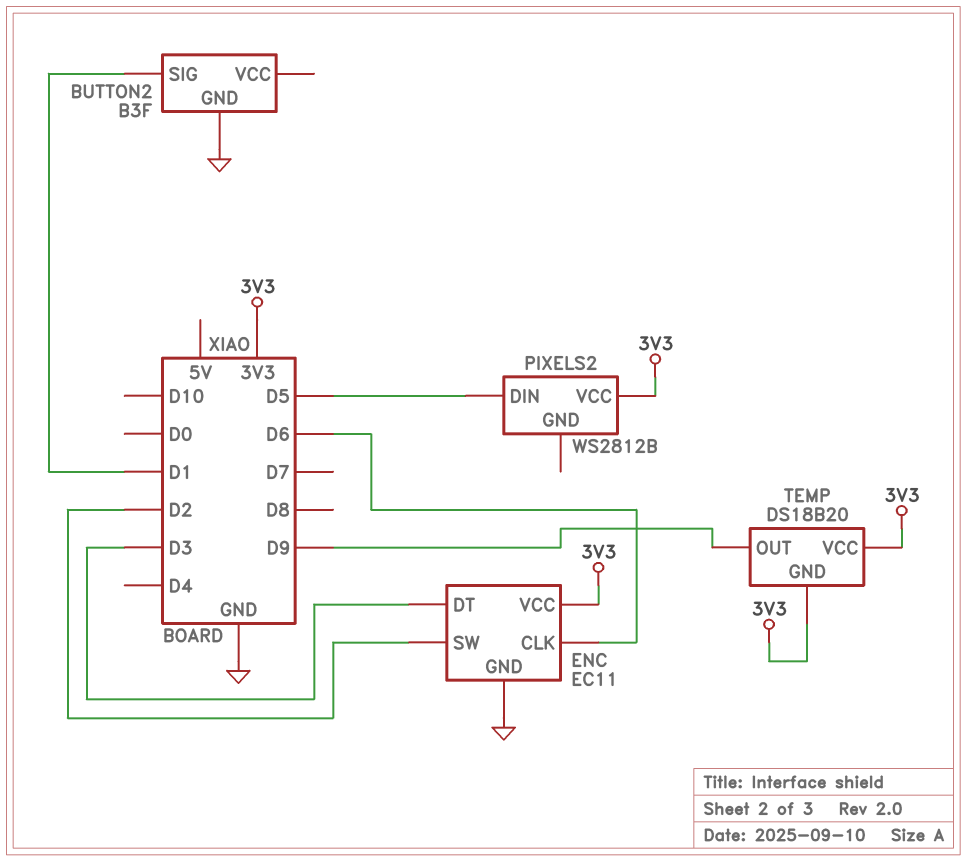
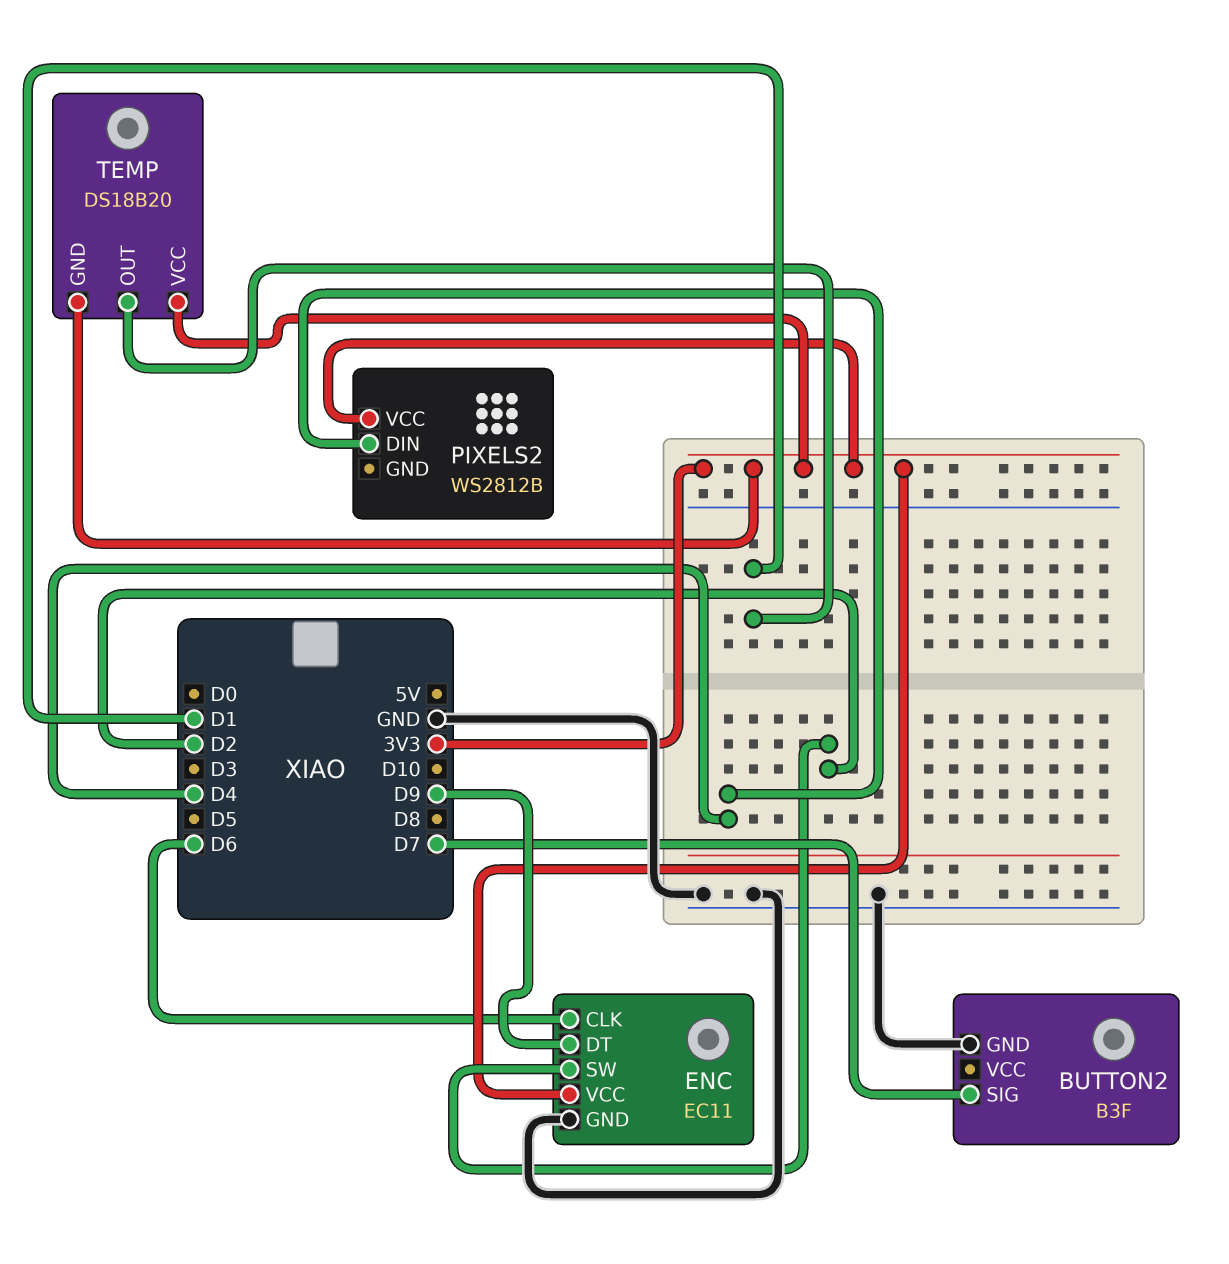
BUTTON2 pin SIG: D1 -> D7
ENC pin DT: D3 -> D9
PIXELS2 pin DIN: D5 -> D4
TEMP pin OUT: D9 -> D1

